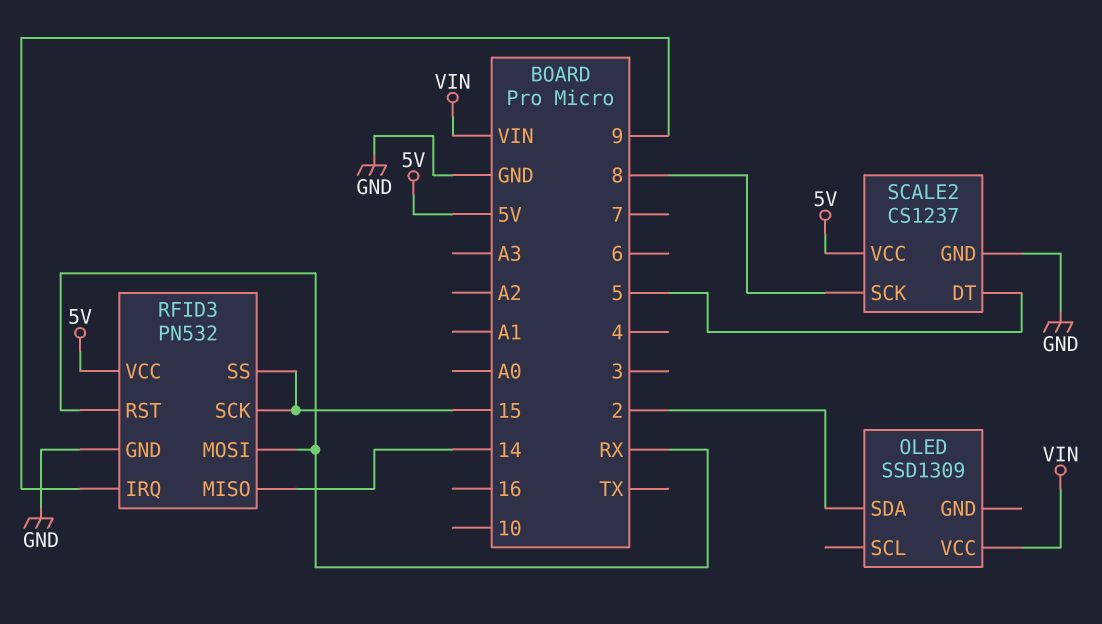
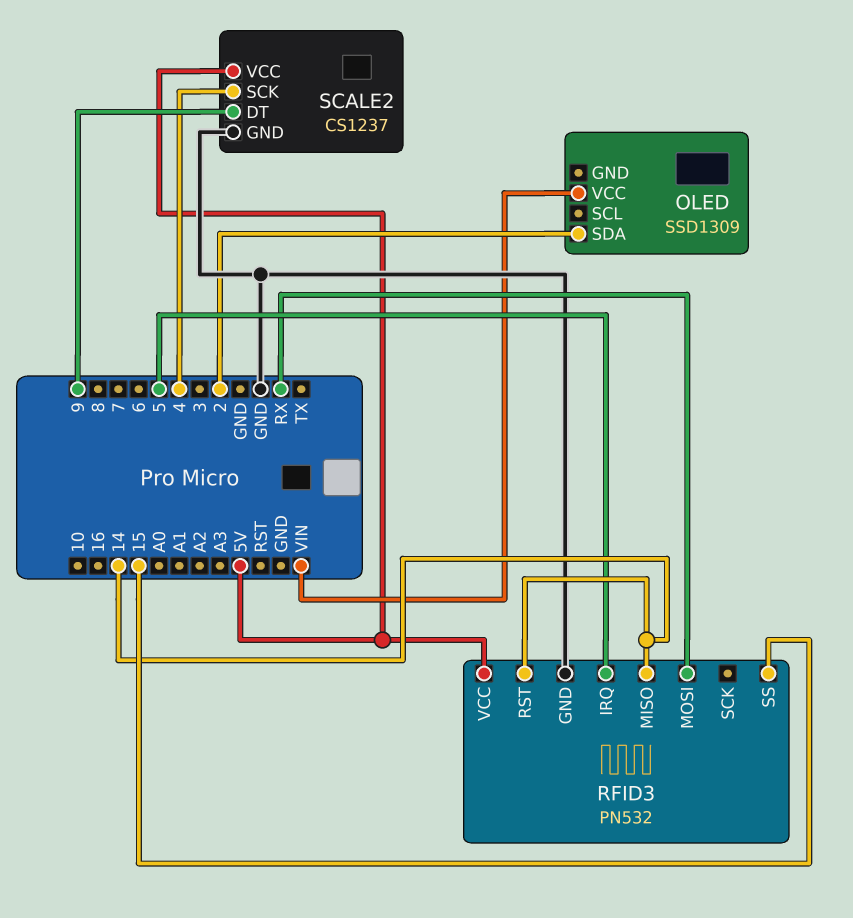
RFID3 pin IRQ: 9 -> 5
RFID3 pin RST: RX -> 14
RFID3 pin SCK: 15 -> none
SCALE2 pin DT: 5 -> 9
SCALE2 pin SCK: 8 -> 4

